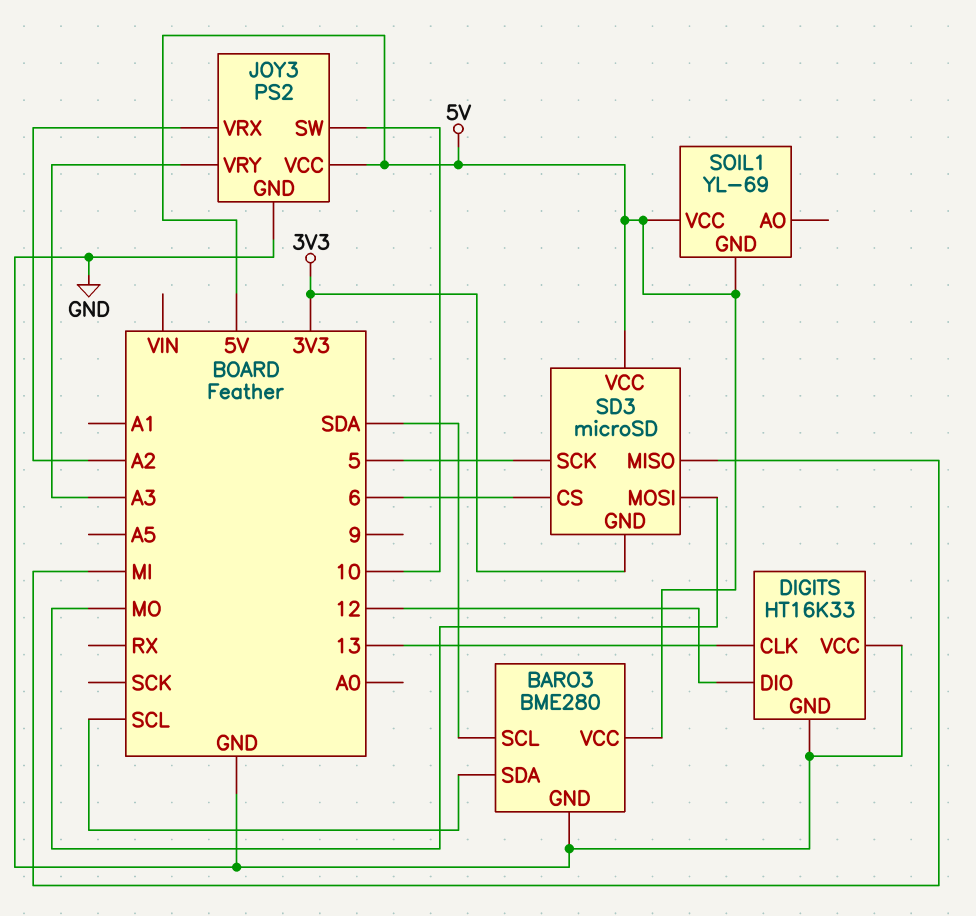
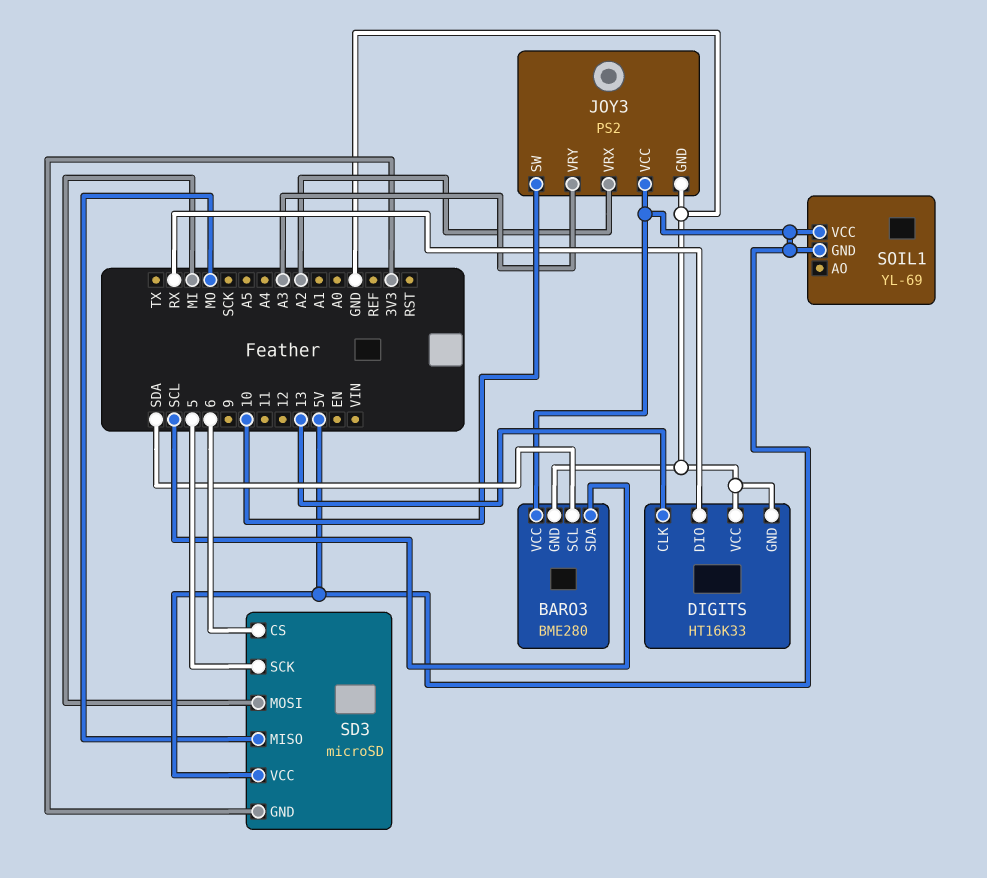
DIGITS pin DIO: 12 -> RX
SD3 pin MISO: MI -> MO
SD3 pin MOSI: MO -> MI

